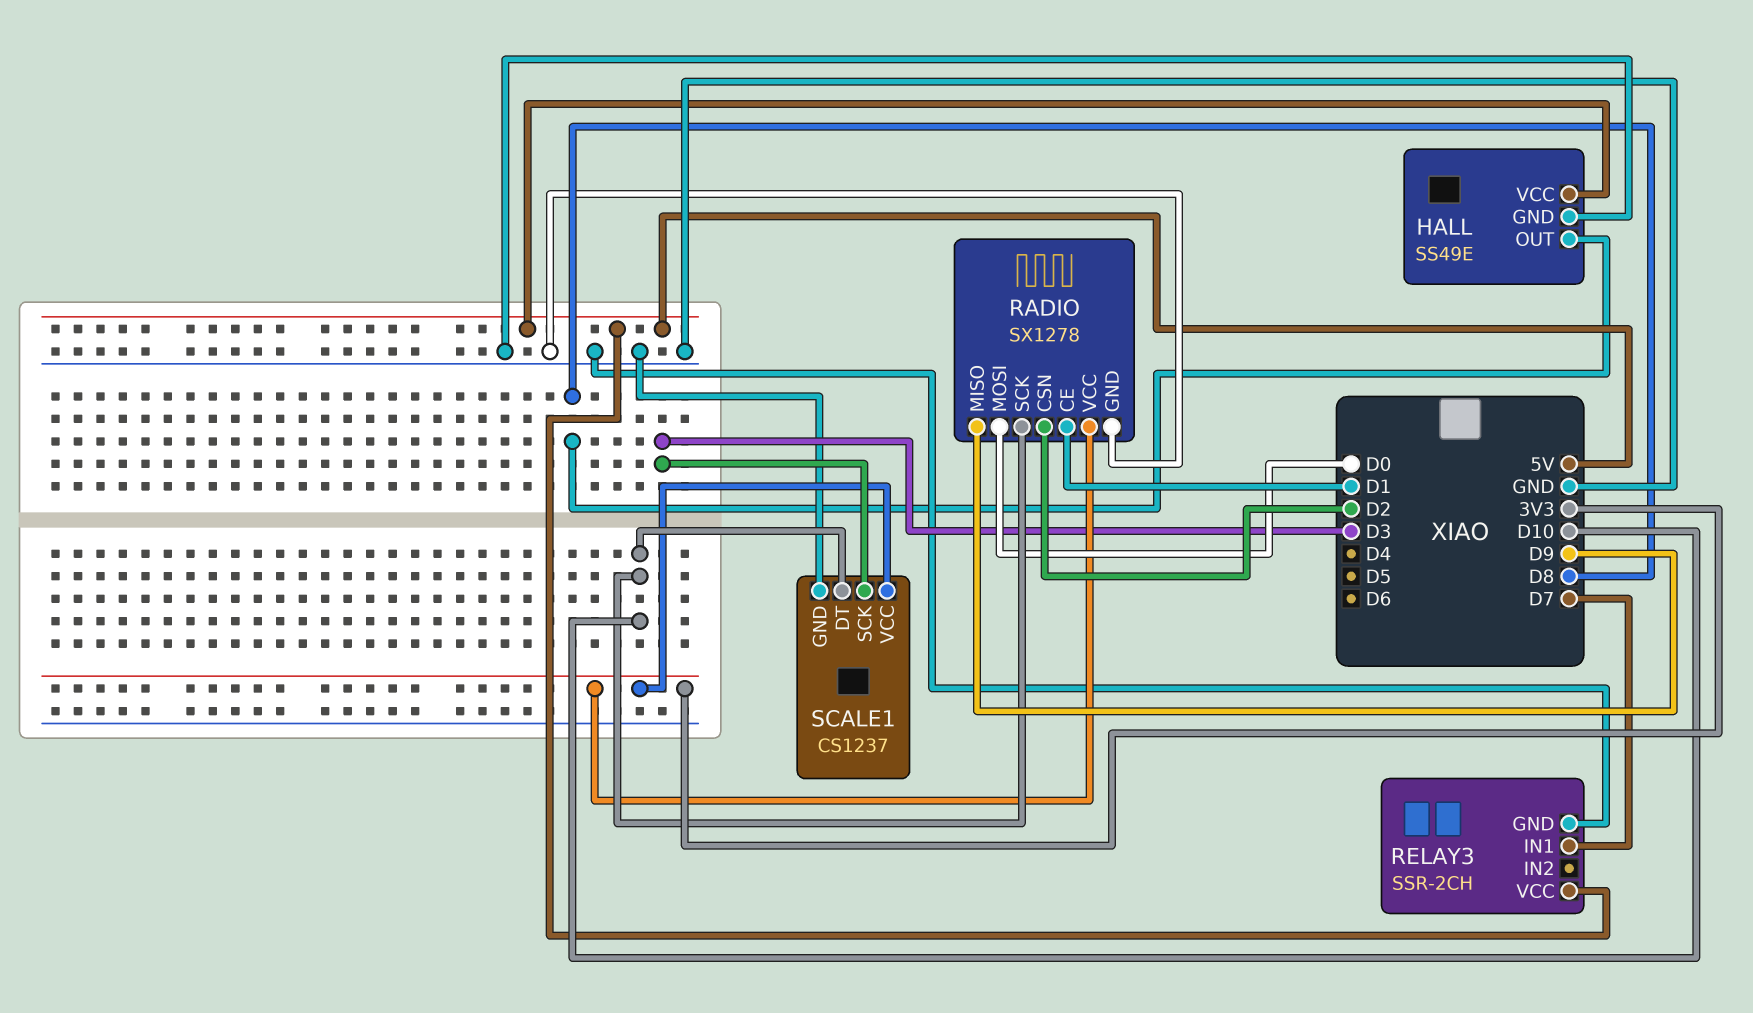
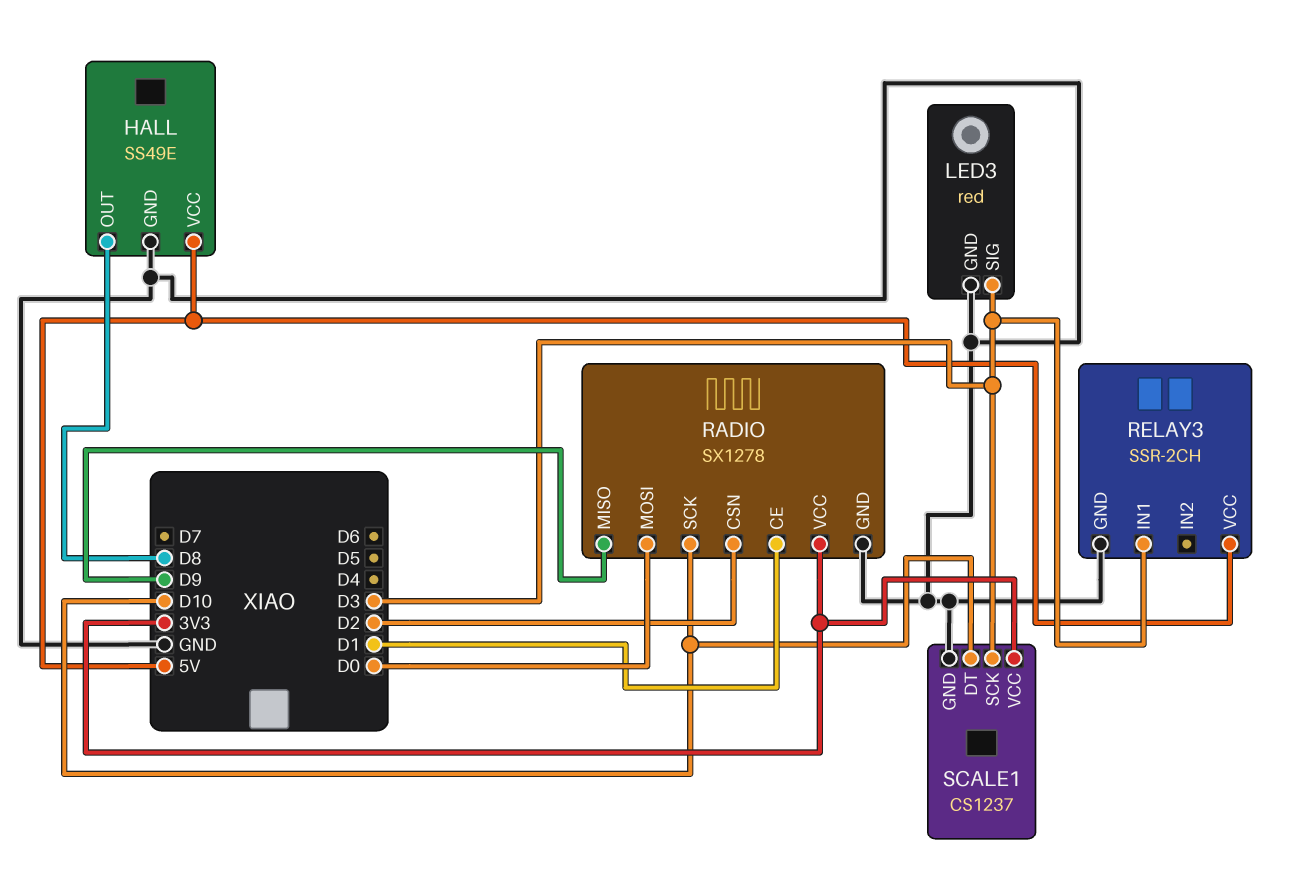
LED3: none -> red
LED3 pin GND: none -> GND
LED3 pin SIG: none -> D3
RELAY3 pin IN1: D7 -> D3

